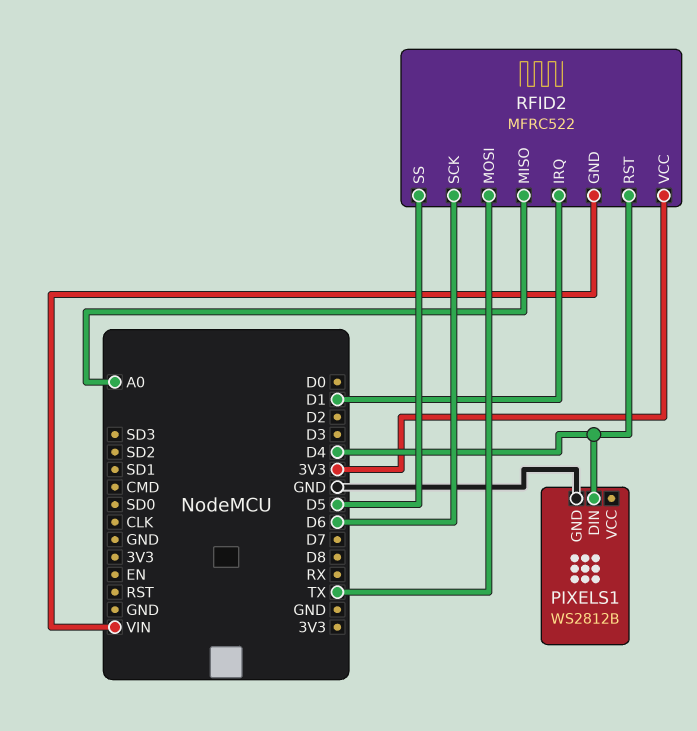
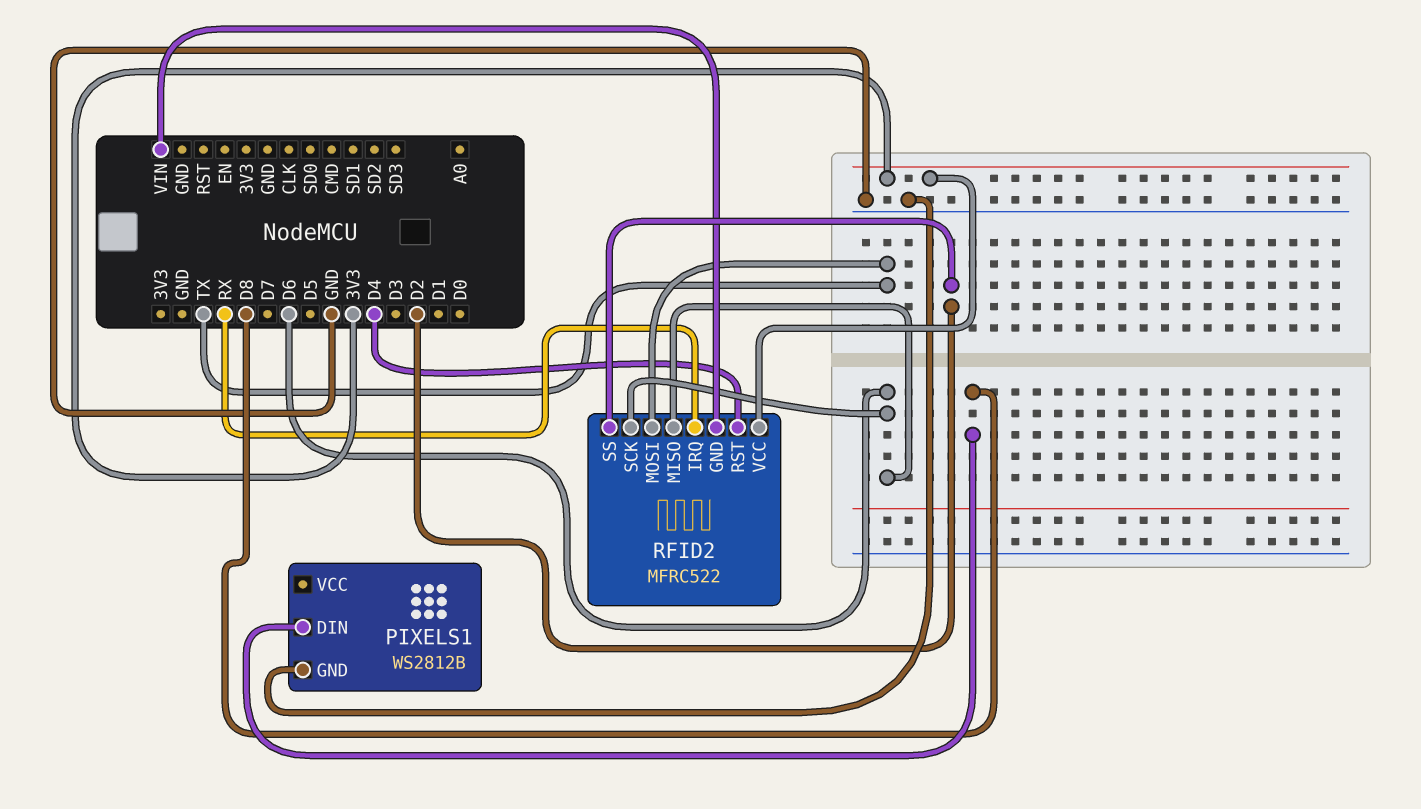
PIXELS1 pin DIN: D4 -> D8
RFID2 pin IRQ: D1 -> RX
RFID2 pin MISO: A0 -> D6
RFID2 pin SS: D5 -> D2

